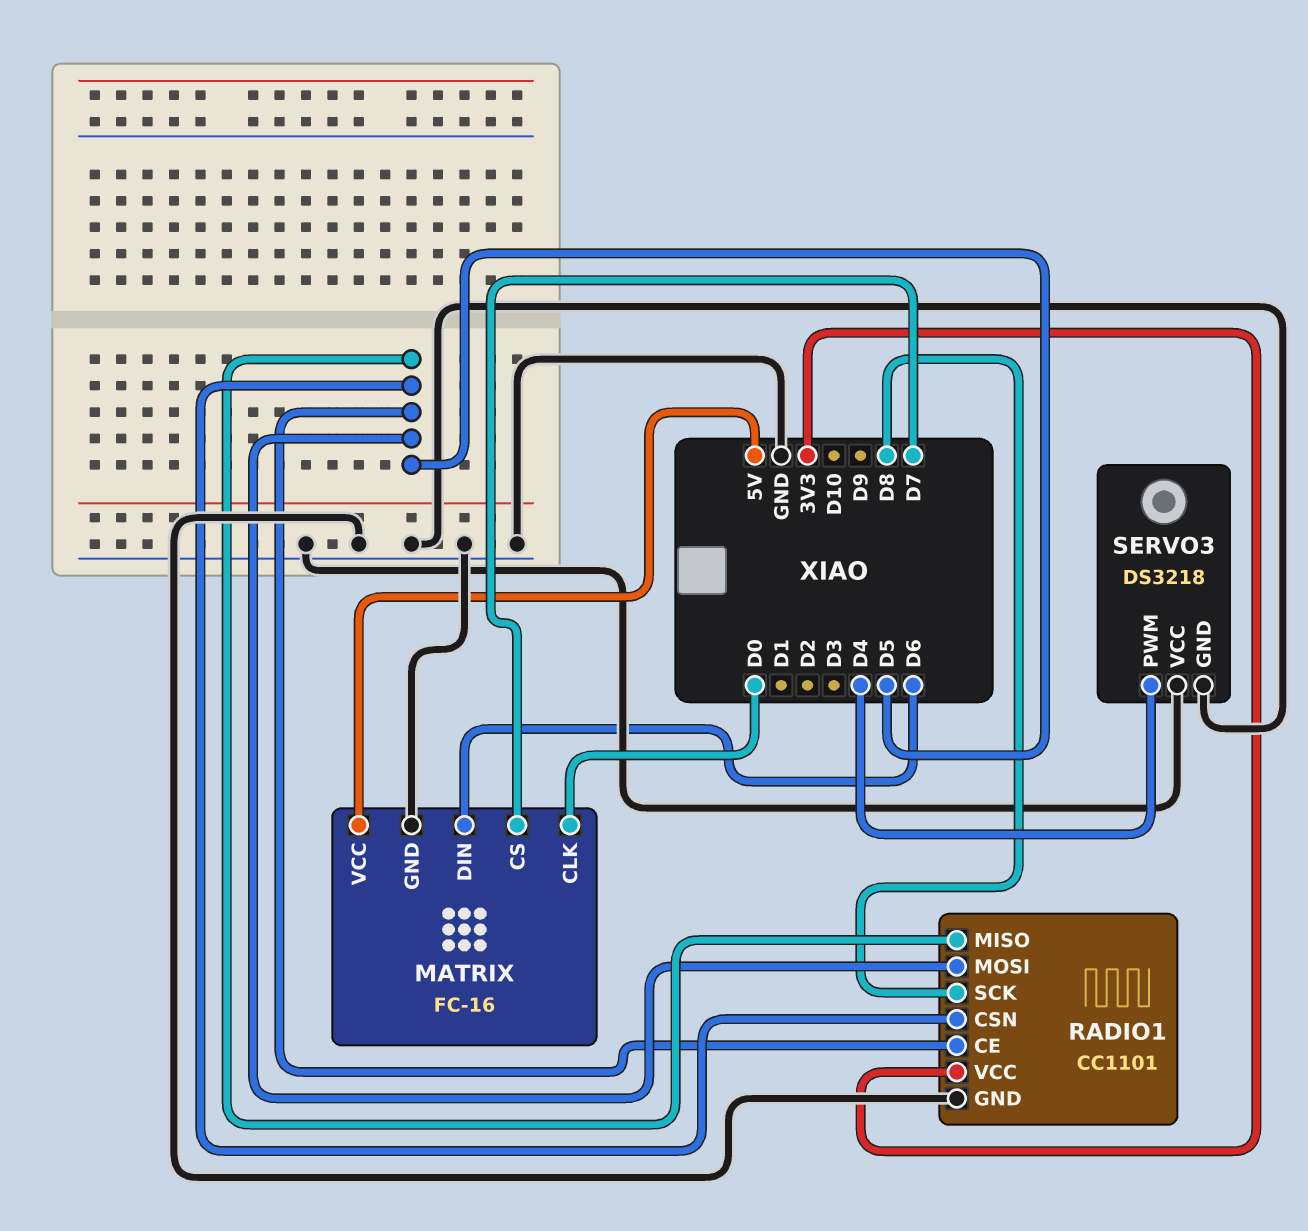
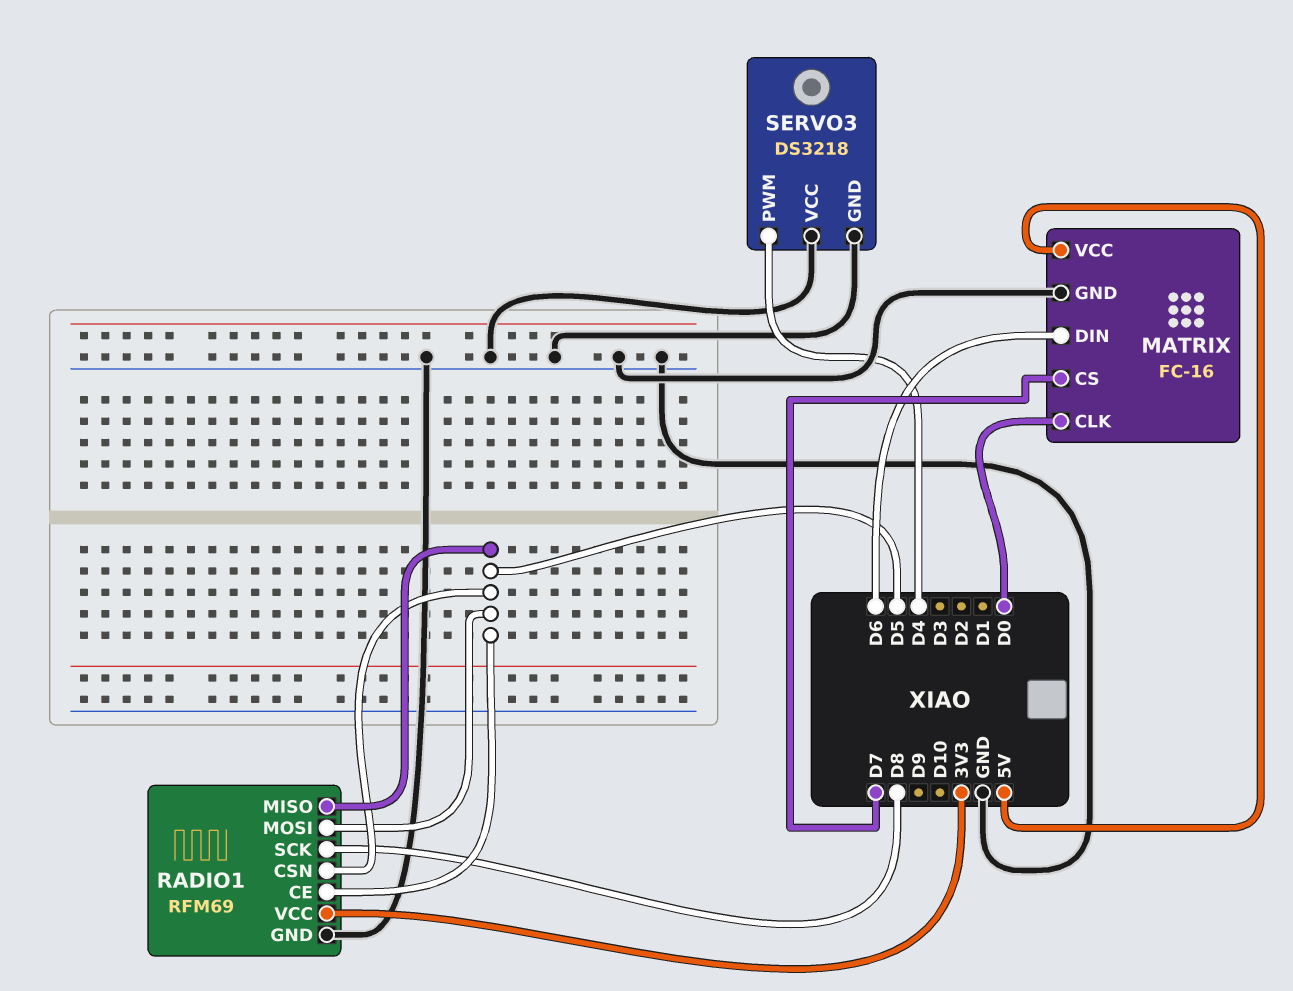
RADIO1: CC1101 -> RFM69

